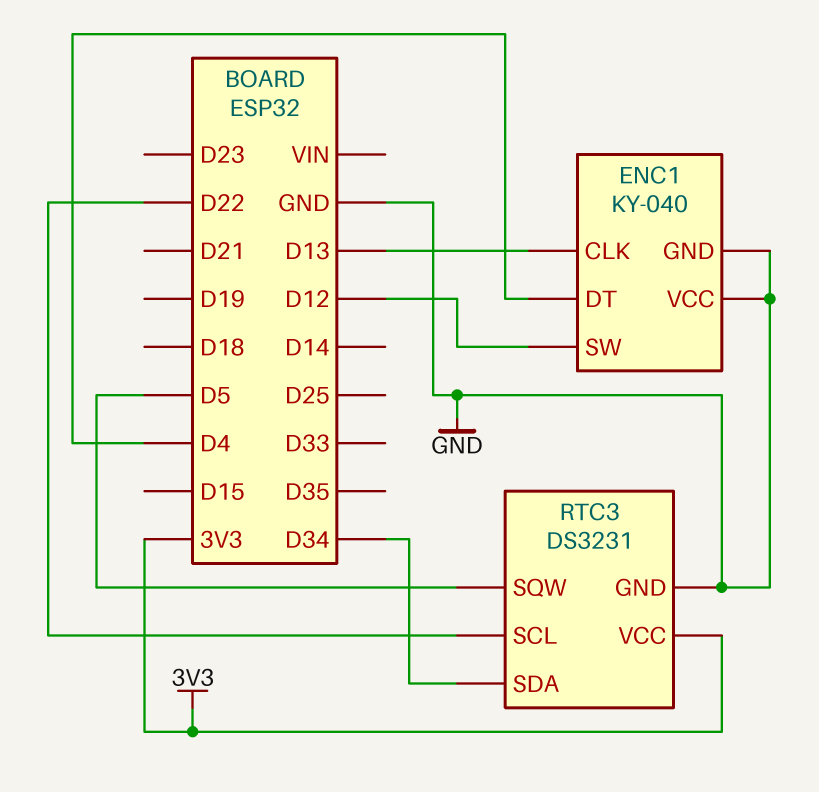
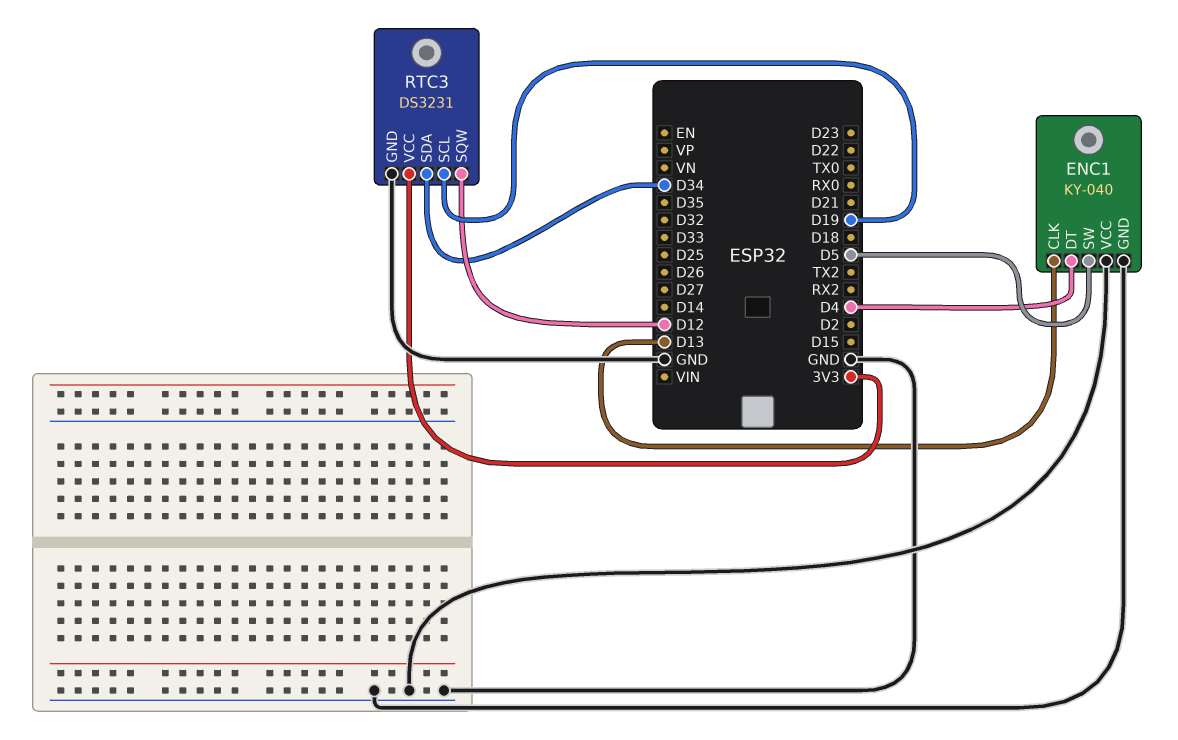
ENC1 pin SW: D12 -> D5
RTC3 pin SCL: D22 -> D19
RTC3 pin SQW: D5 -> D12

